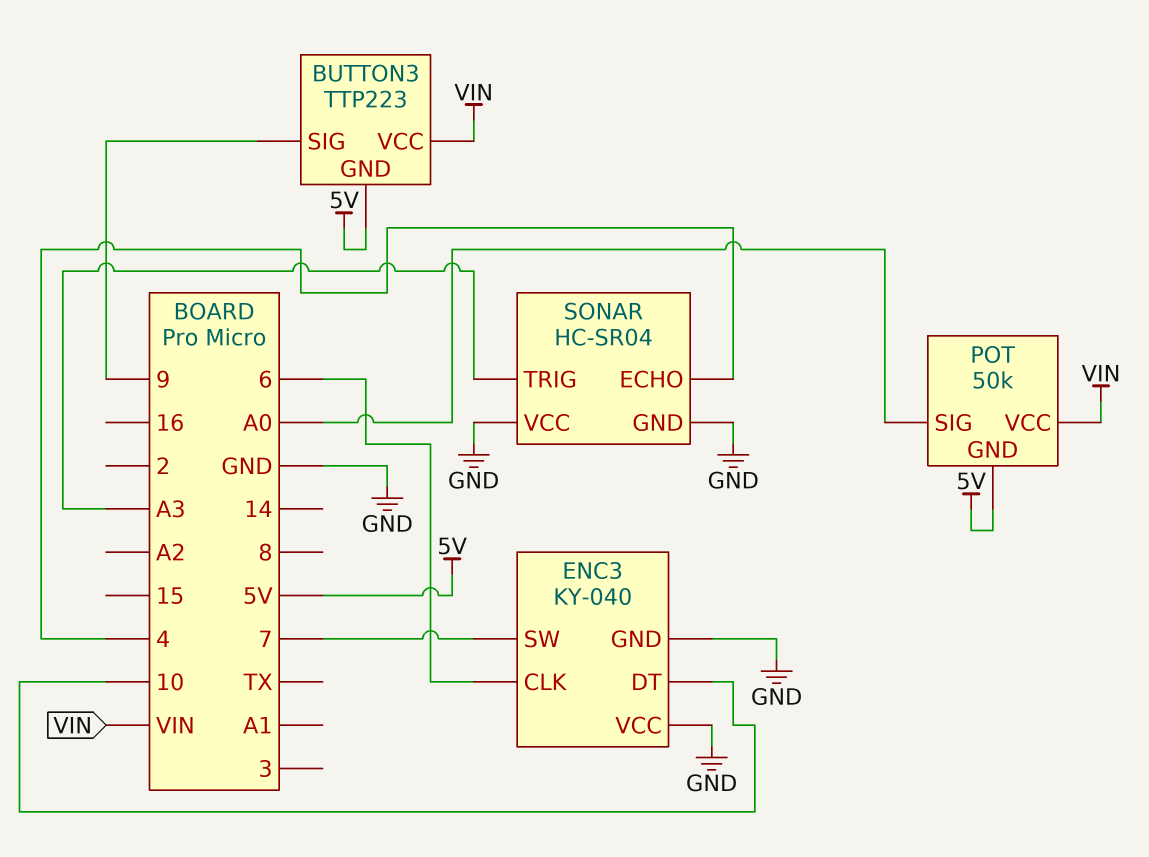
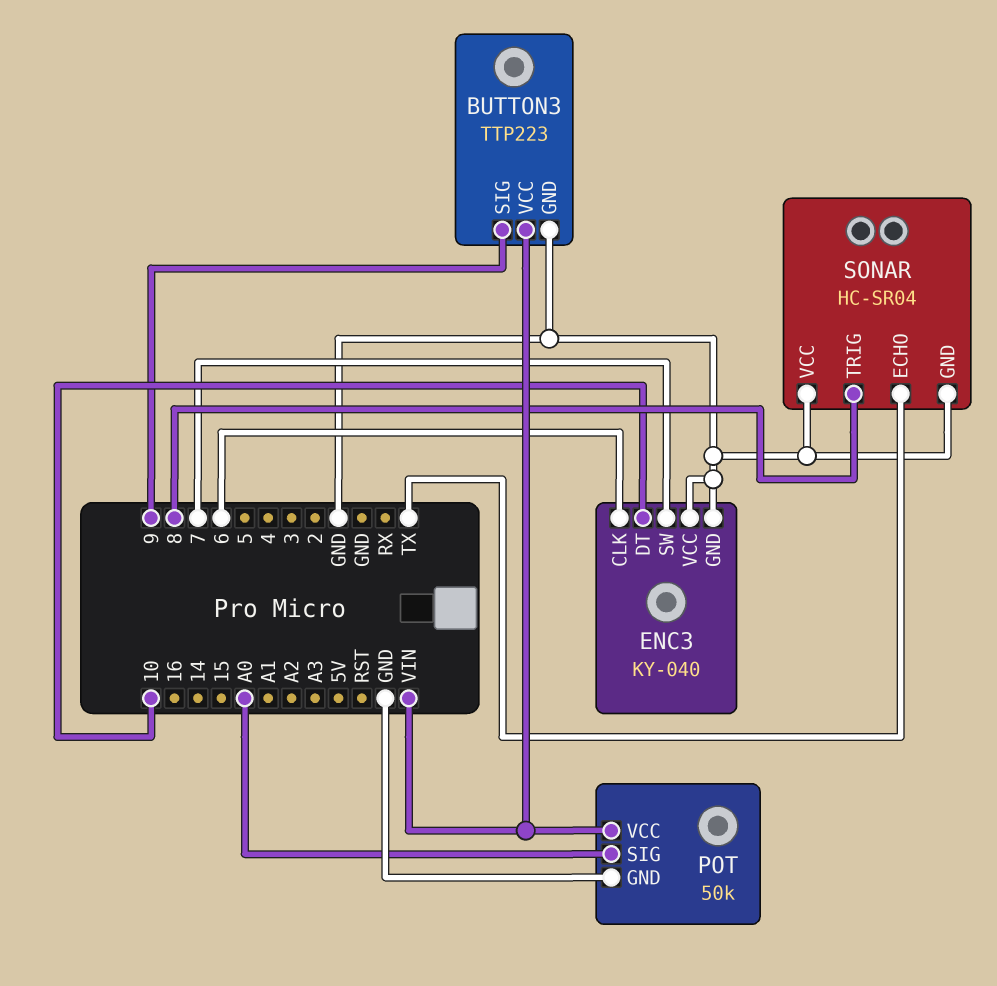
BUTTON3 pin GND: 5V -> GND
POT pin GND: 5V -> GND
SONAR pin ECHO: 4 -> TX
SONAR pin TRIG: A3 -> 8

